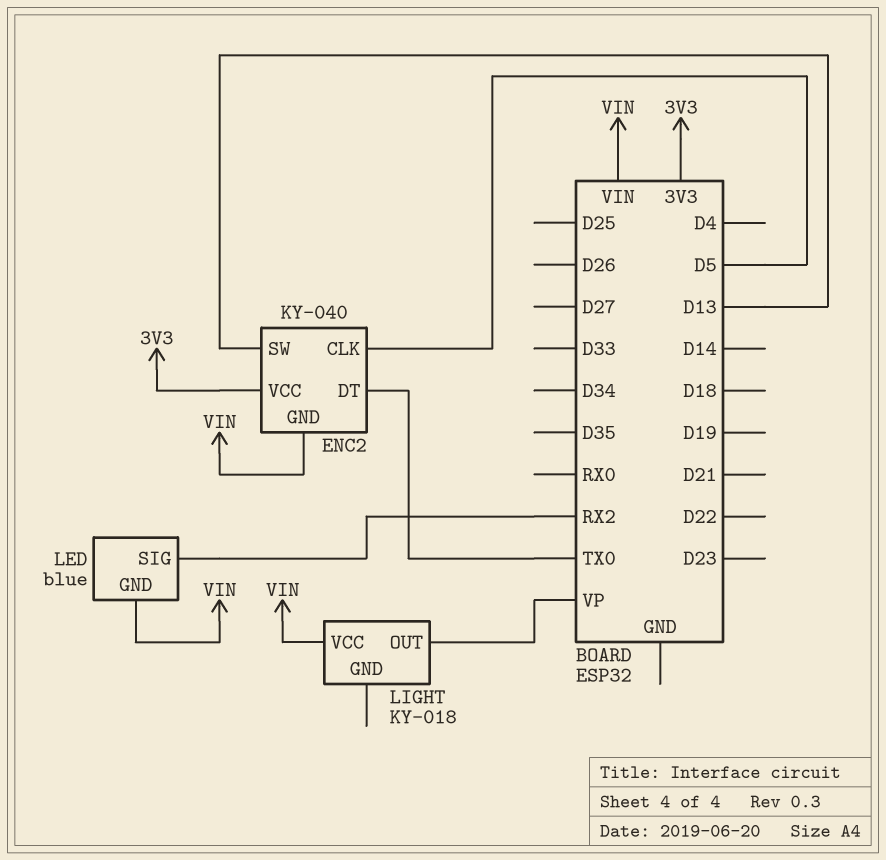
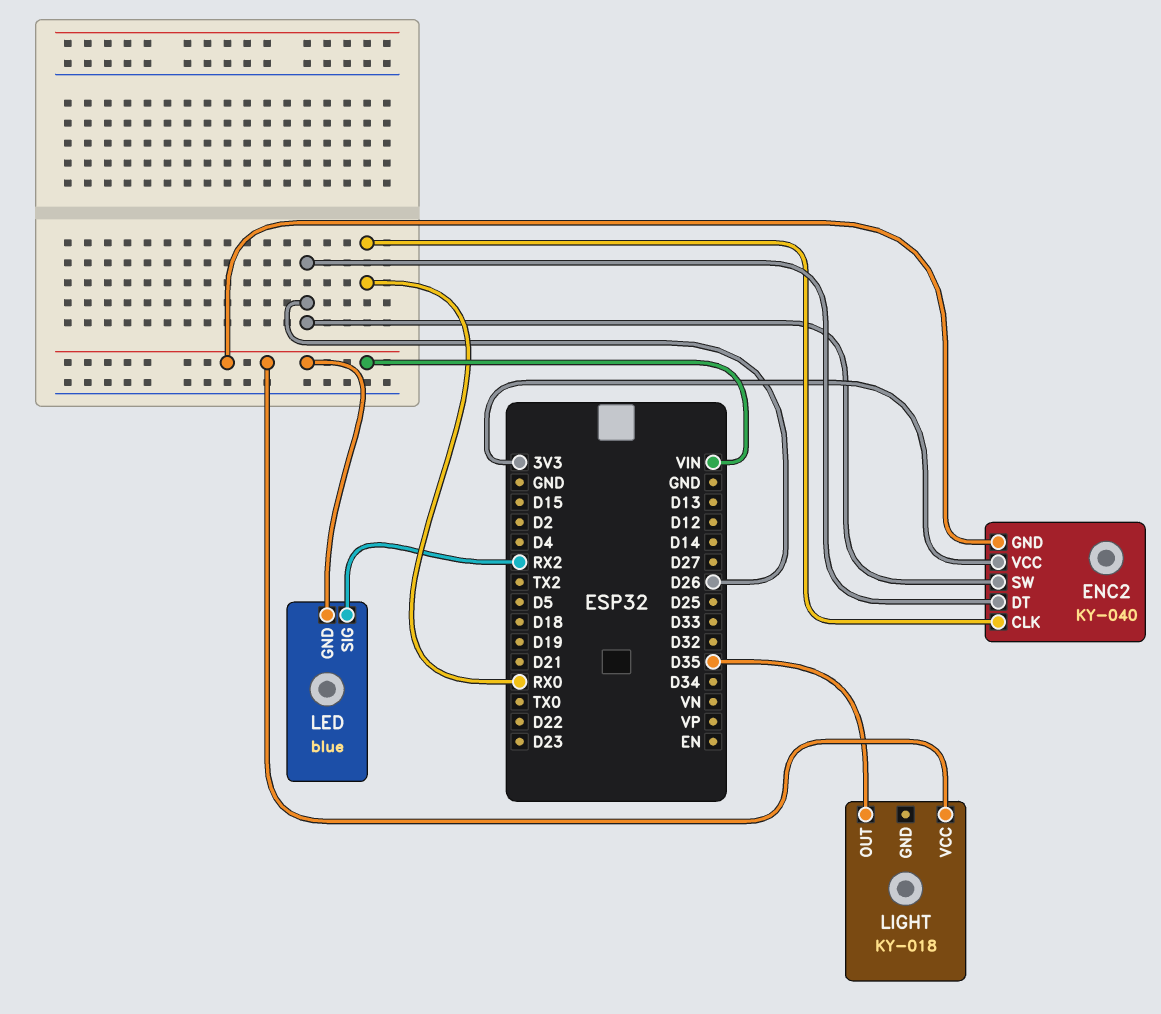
ENC2 pin CLK: D5 -> RX0
ENC2 pin DT: TX0 -> D26
ENC2 pin SW: D13 -> D26
LIGHT pin OUT: VP -> D35

